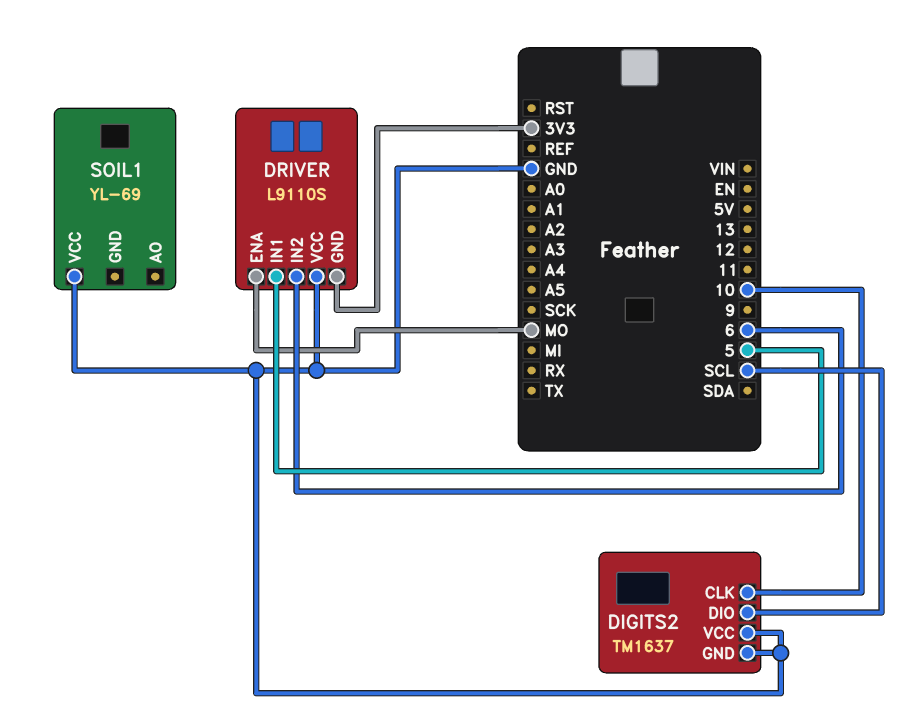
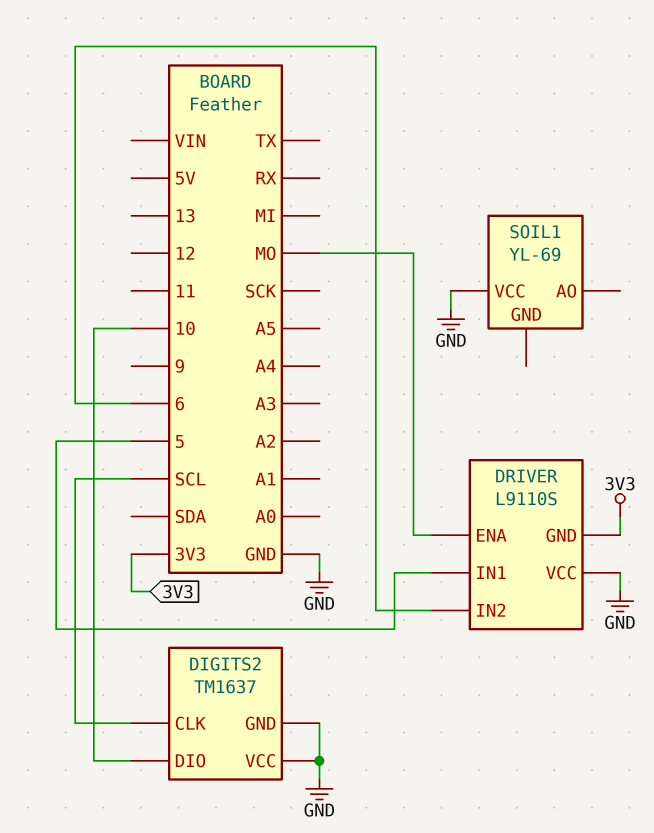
DIGITS2 pin CLK: 10 -> SCL
DIGITS2 pin DIO: SCL -> 10

